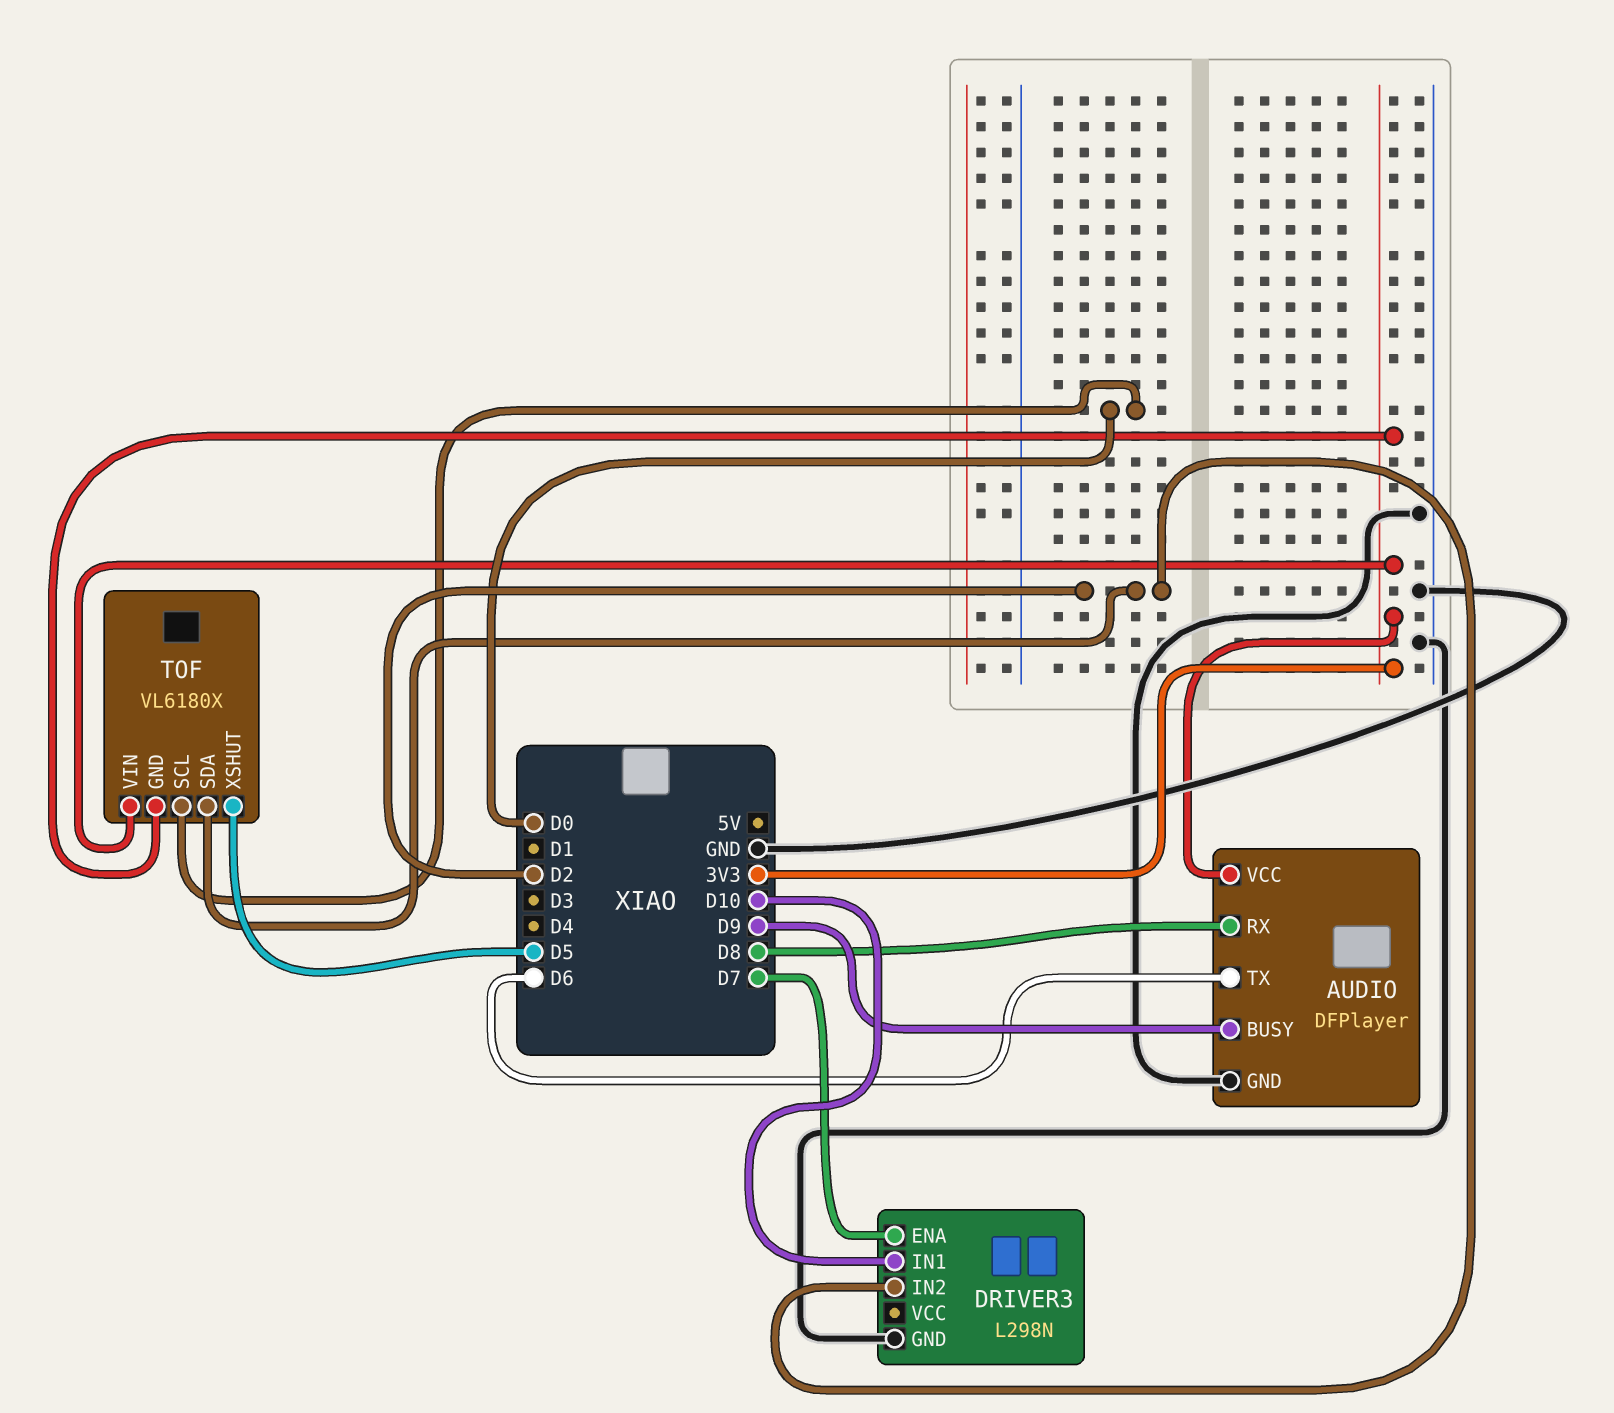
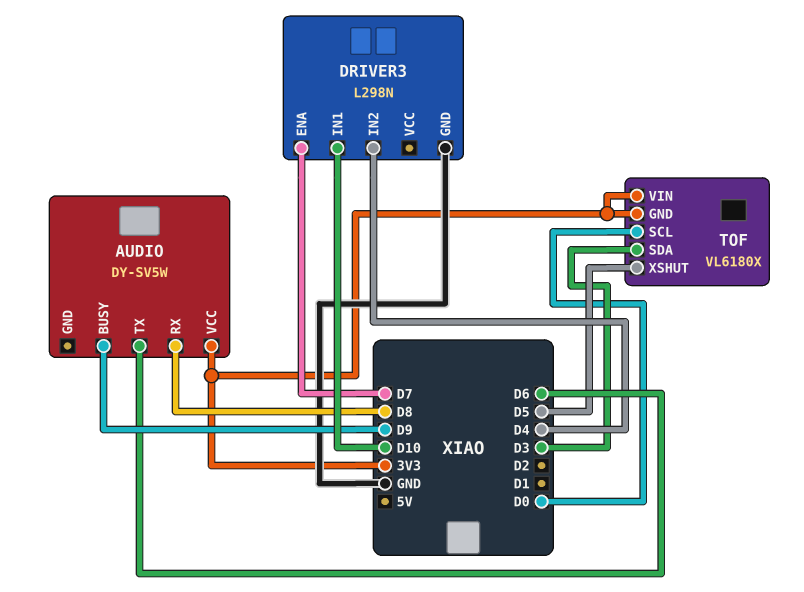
AUDIO: DFPlayer -> DY-SV5W
AUDIO pin GND: GND -> none
DRIVER3 pin IN2: D2 -> D4
TOF pin SDA: D2 -> D3

